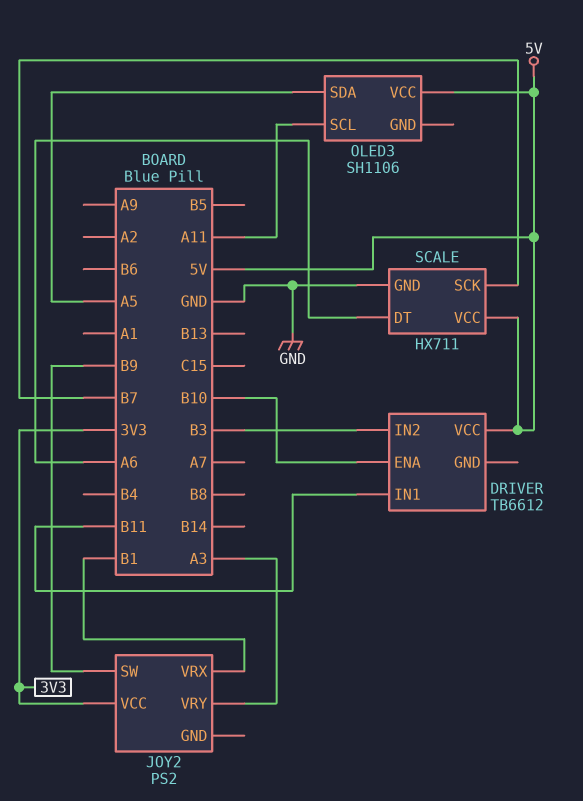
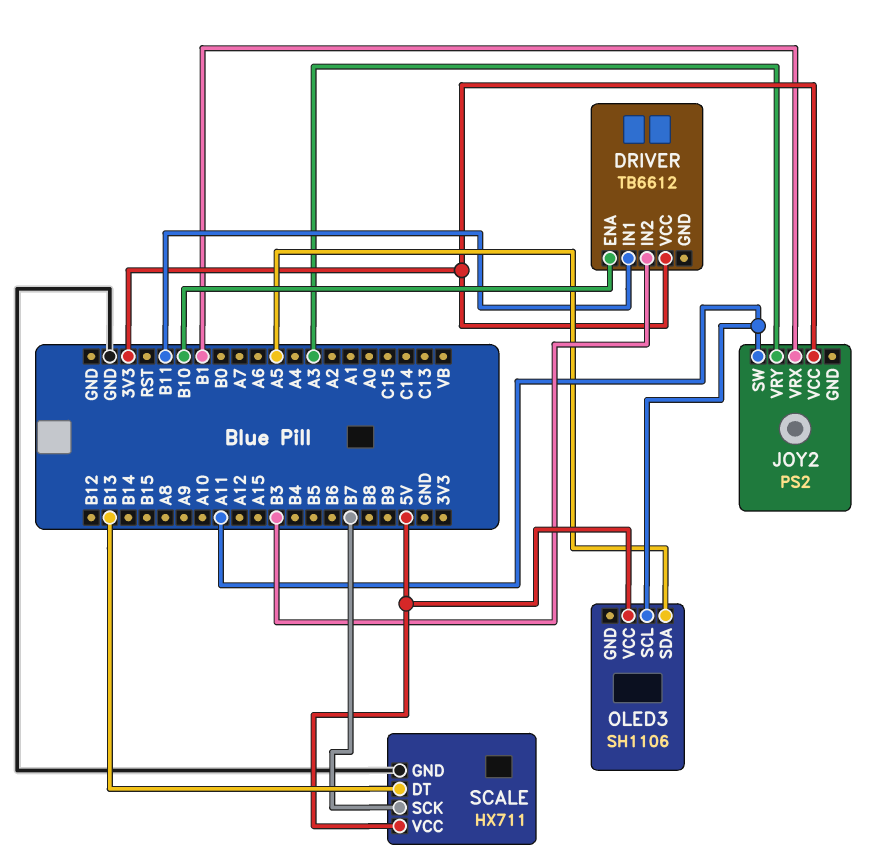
DRIVER pin VCC: 5V -> 3V3
JOY2 pin SW: B9 -> A11
SCALE pin DT: A6 -> B13

